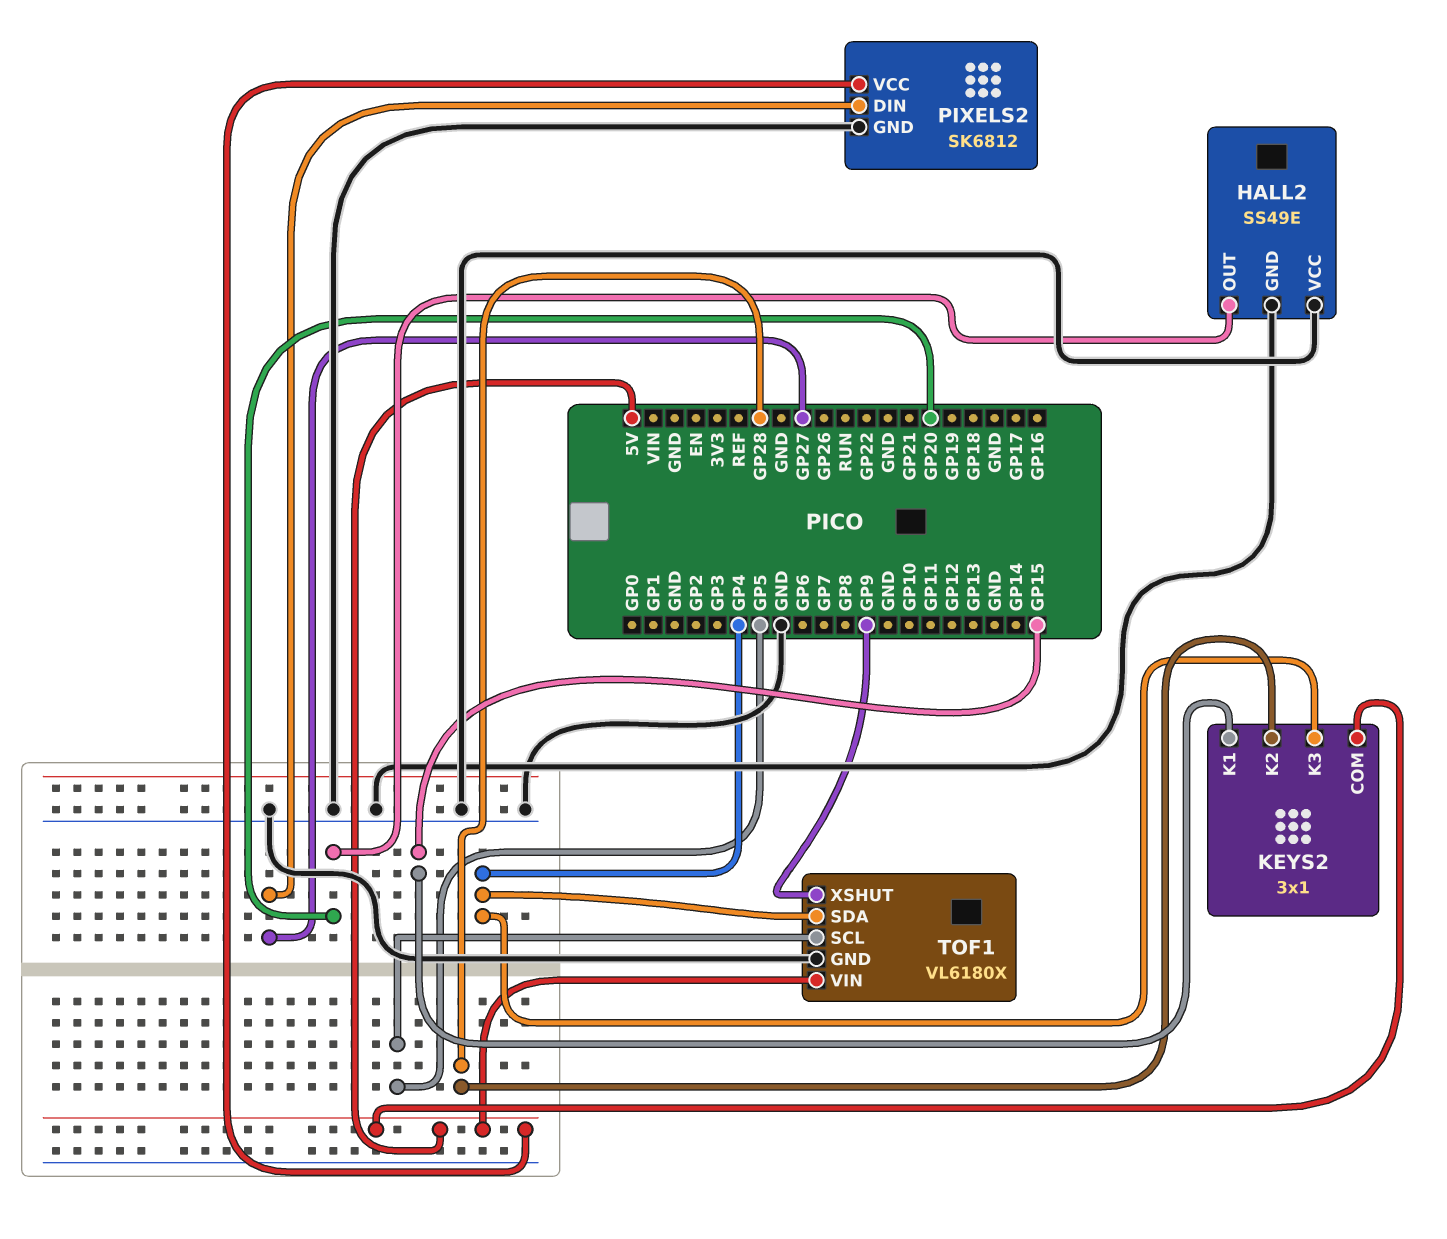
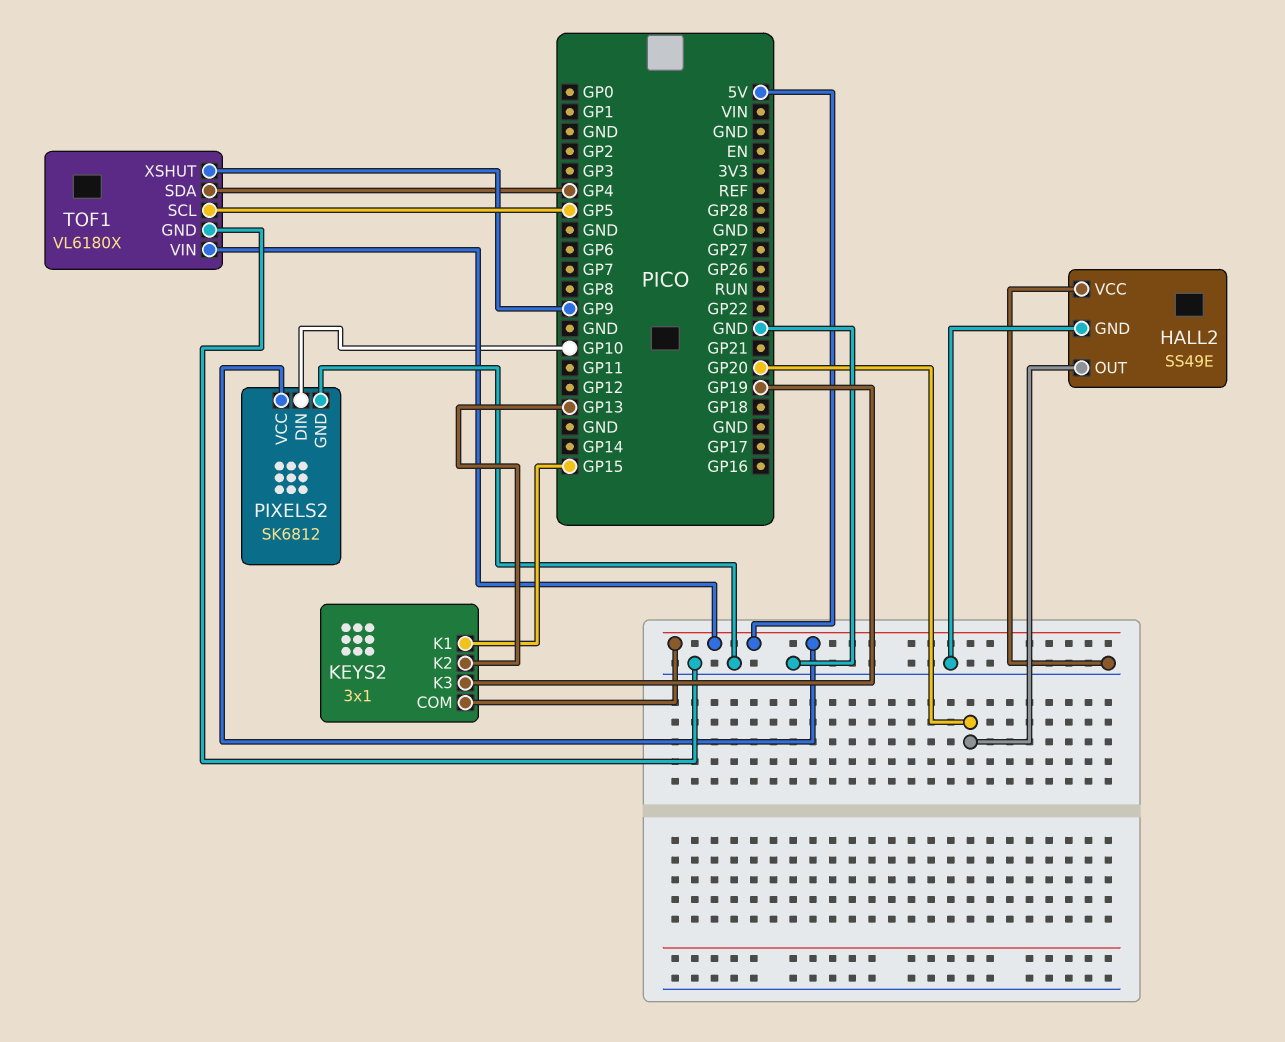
KEYS2 pin K2: GP28 -> GP13
KEYS2 pin K3: GP4 -> GP19
PIXELS2 pin DIN: GP27 -> GP10

